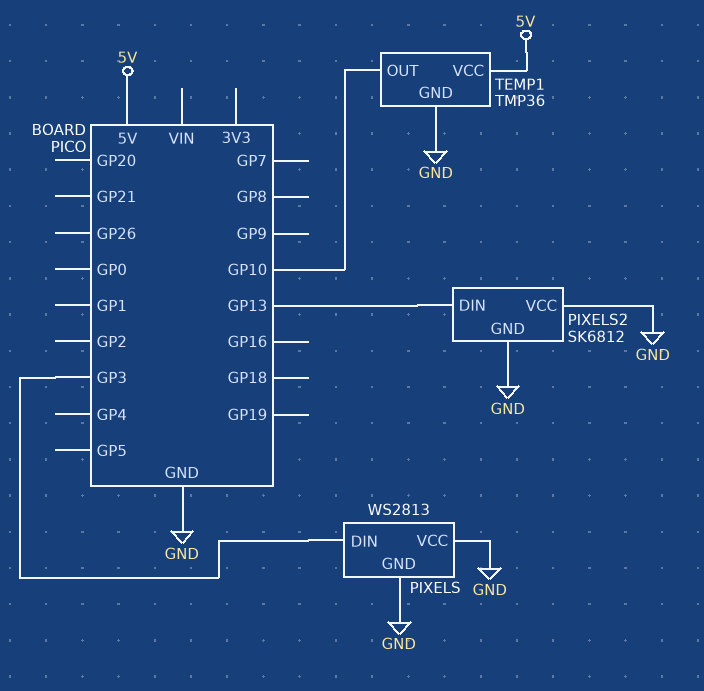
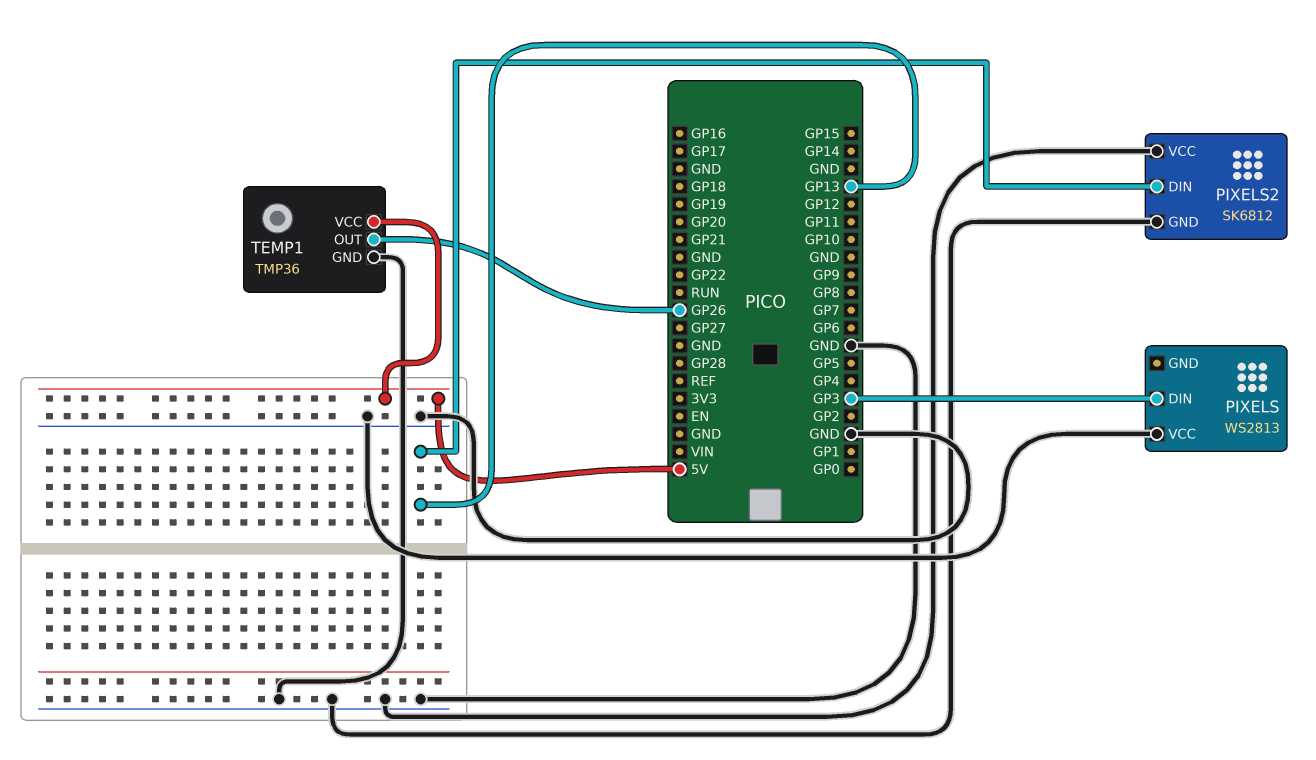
PIXELS pin GND: GND -> none
TEMP1 pin OUT: GP10 -> GP26

